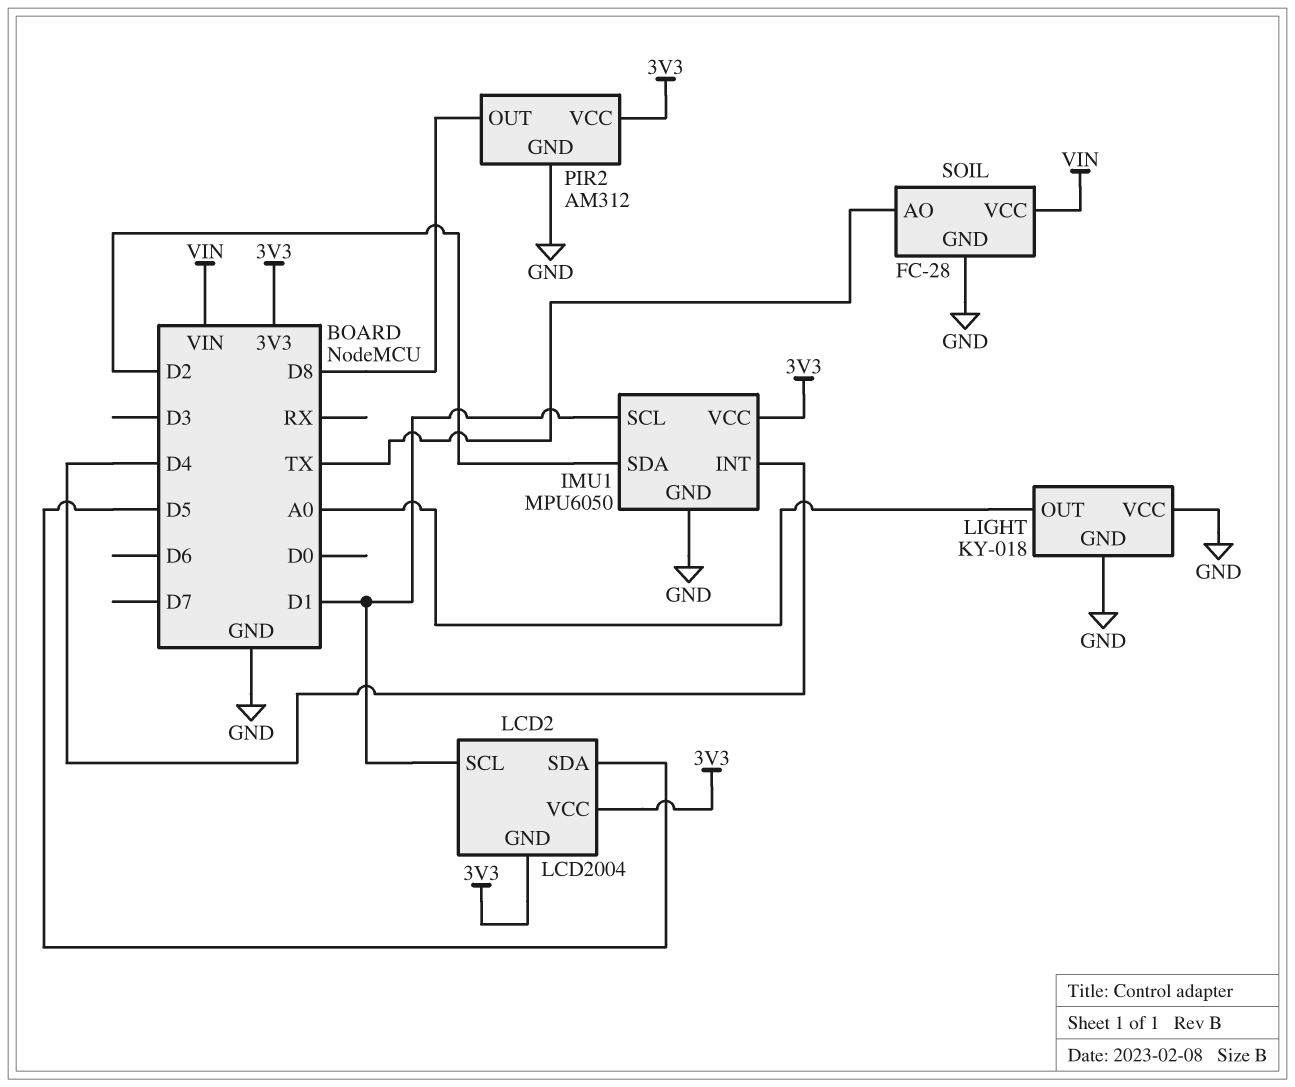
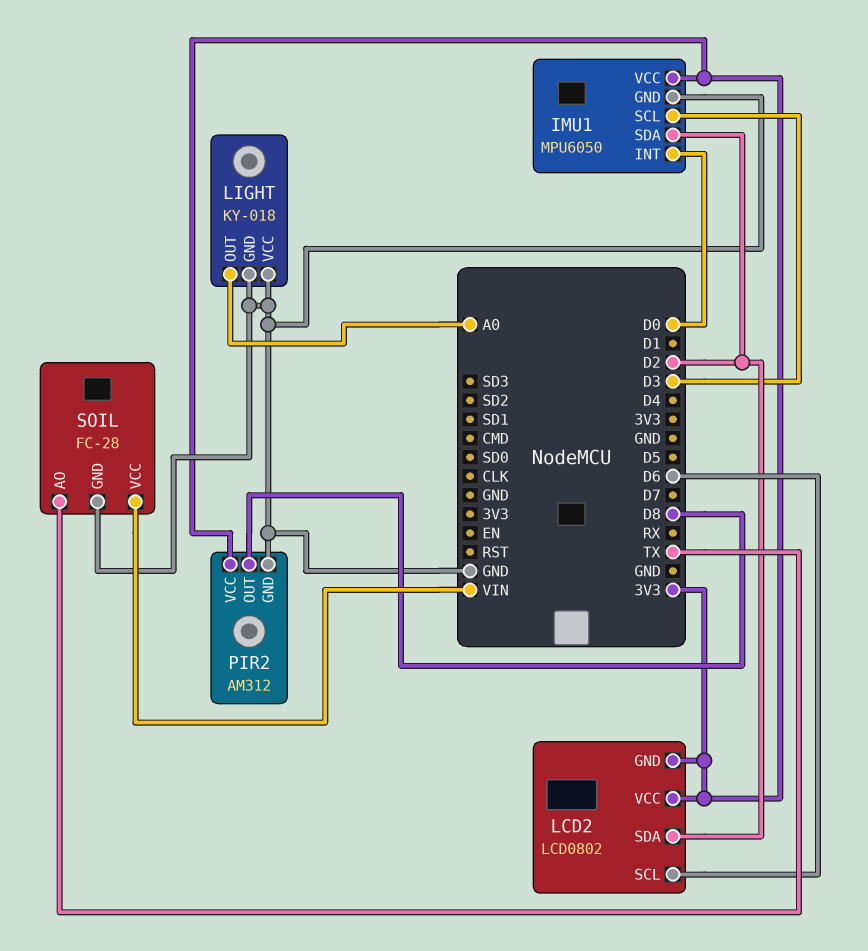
IMU1 pin INT: D4 -> D0
IMU1 pin SCL: D1 -> D3
LCD2: LCD2004 -> LCD0802
LCD2 pin SCL: D1 -> D6
LCD2 pin SDA: D5 -> D2

